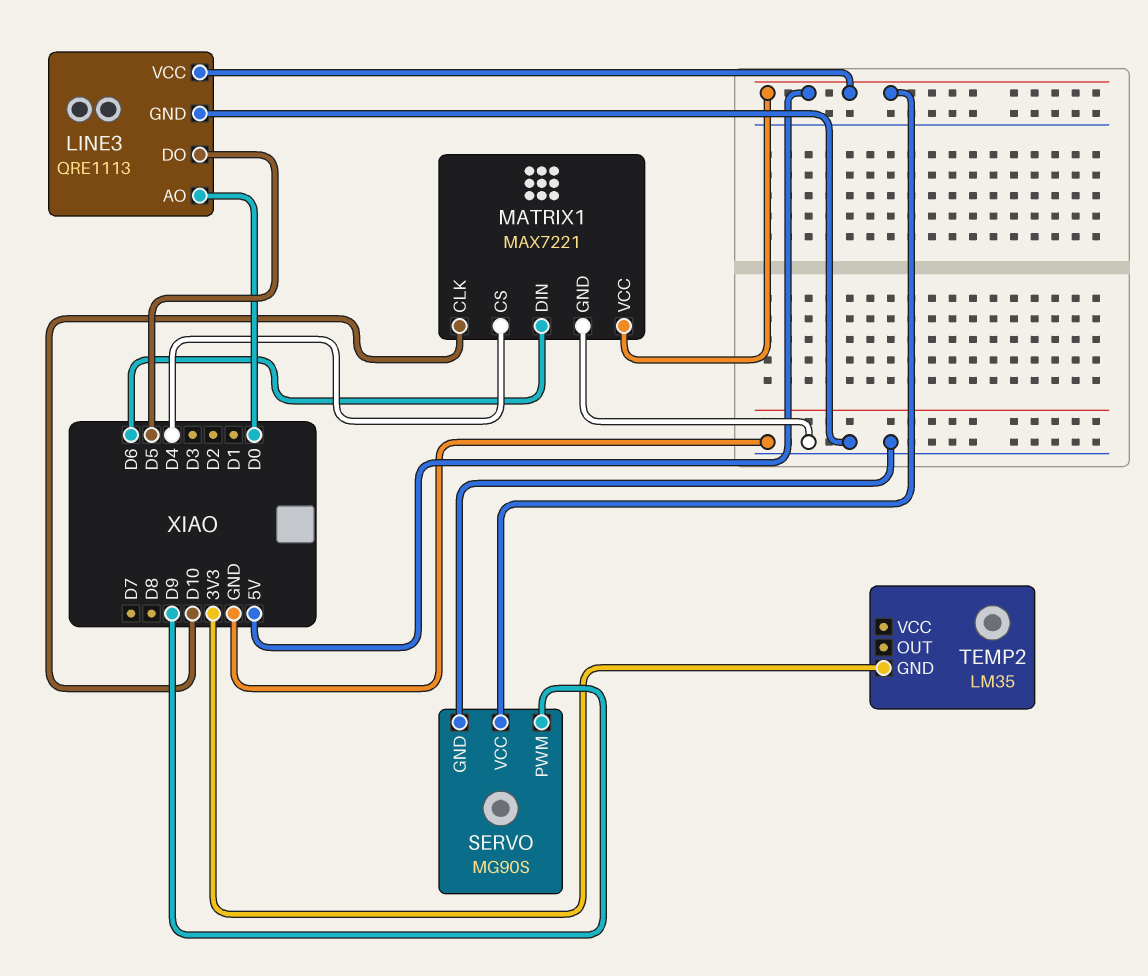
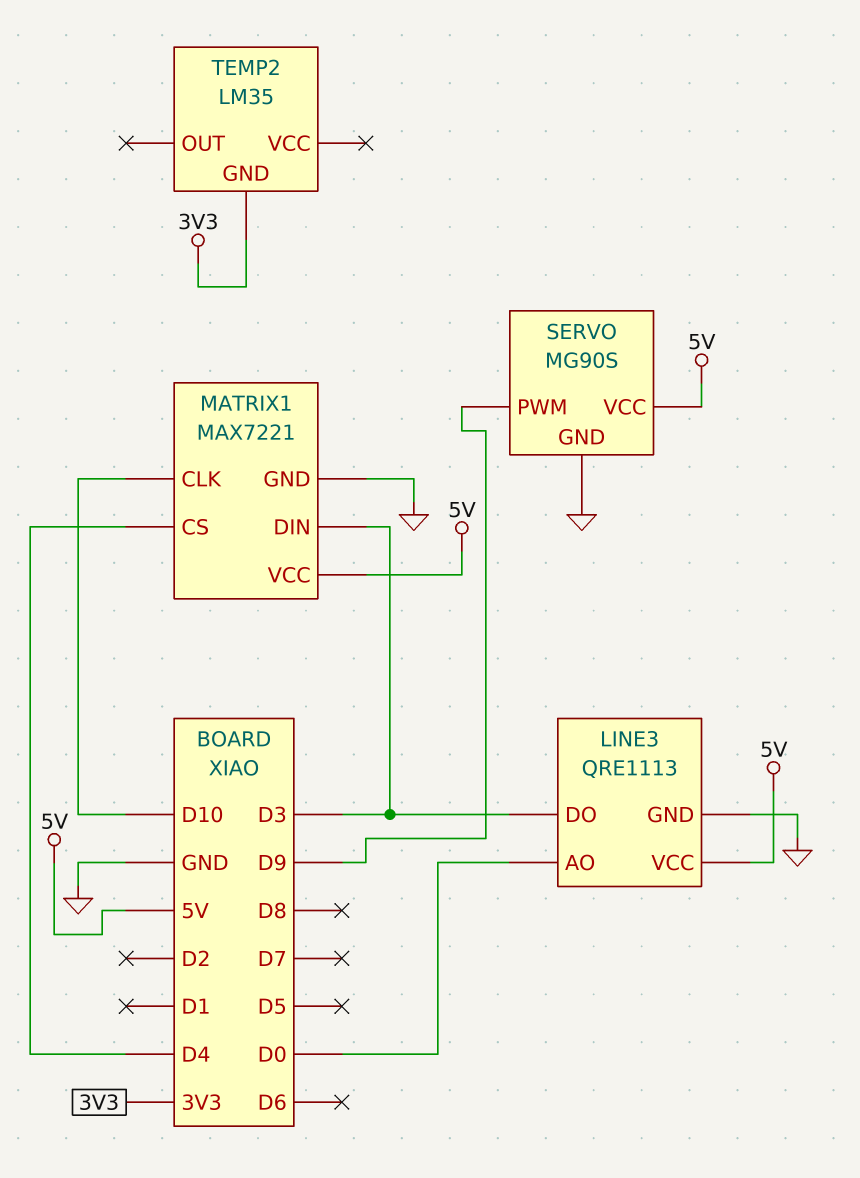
LINE3 pin DO: D5 -> D3
MATRIX1 pin DIN: D6 -> D3

